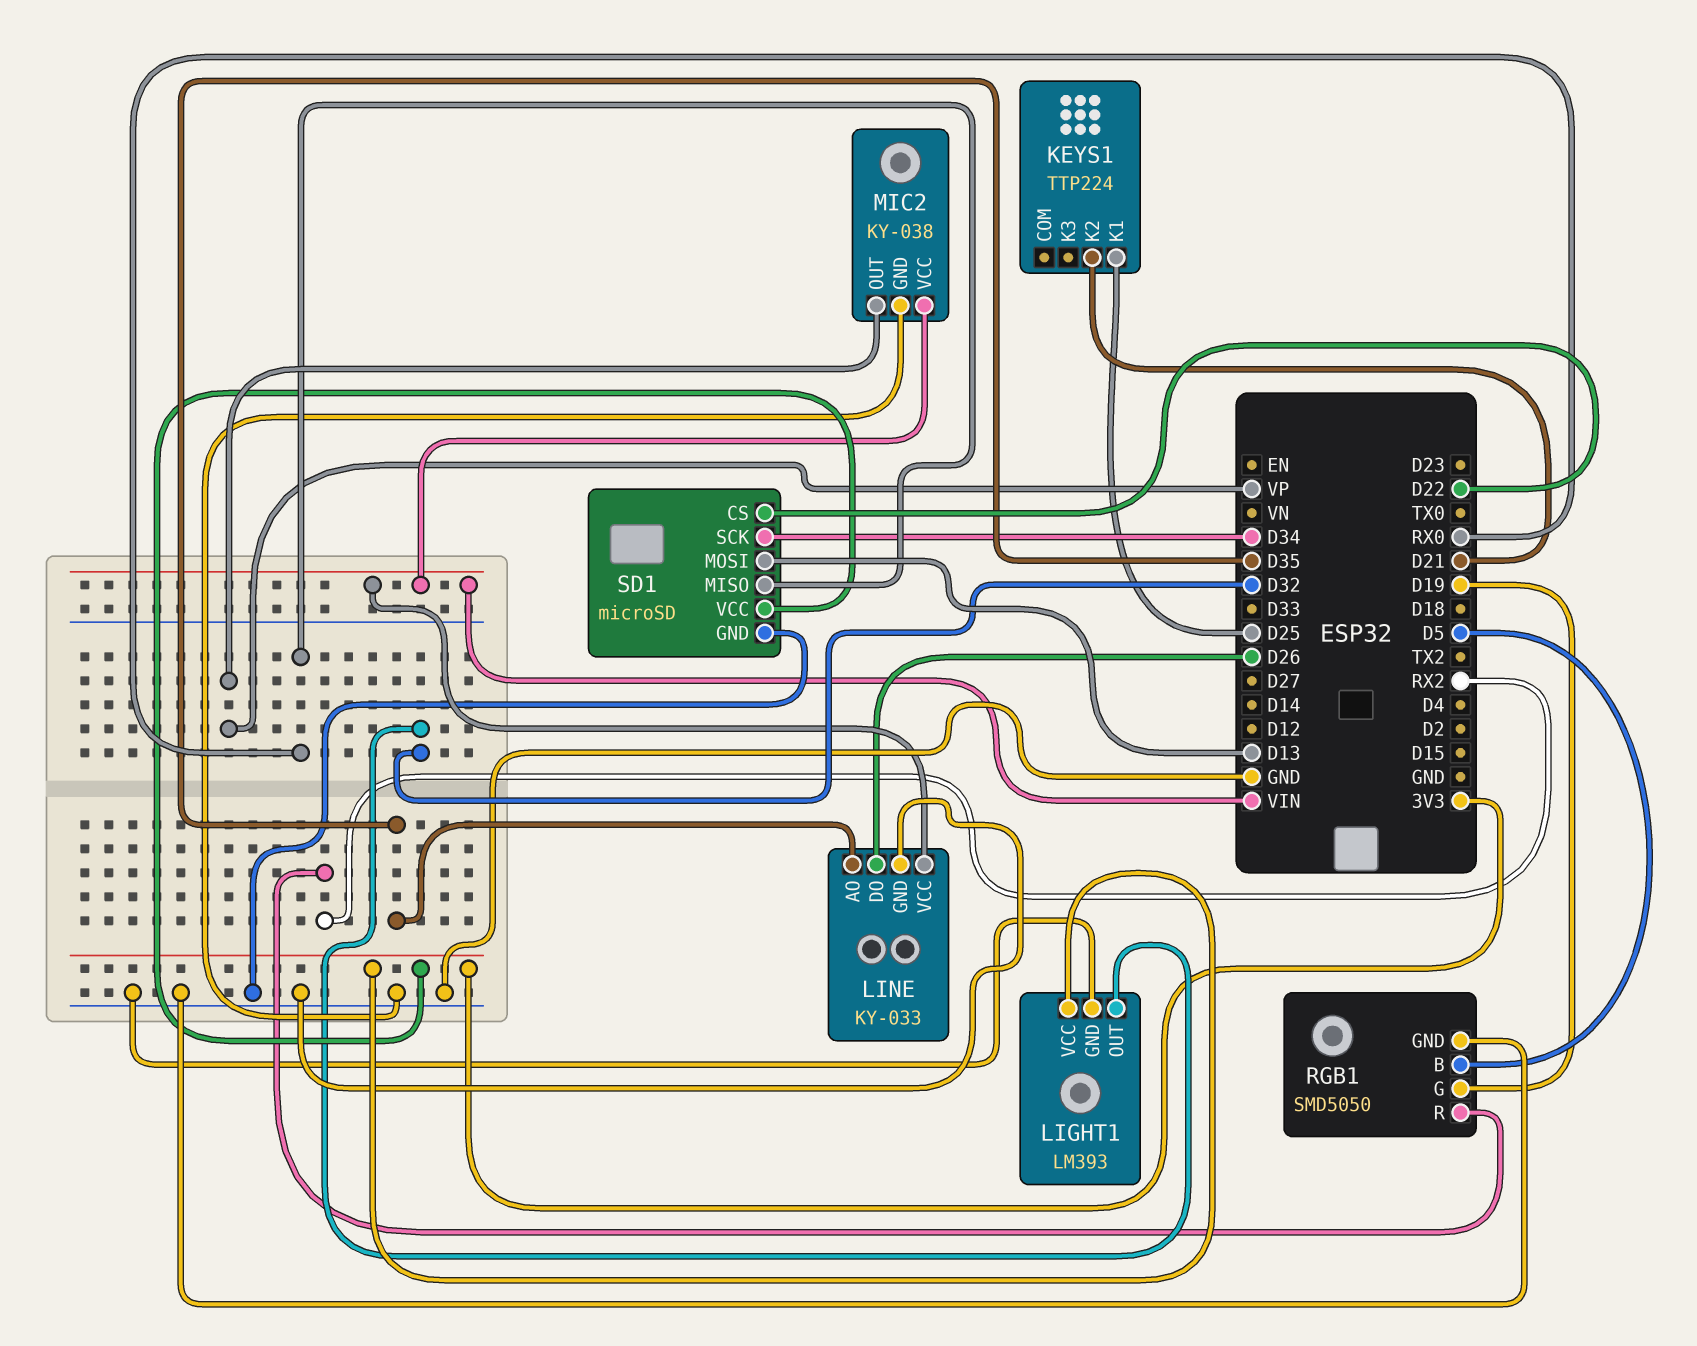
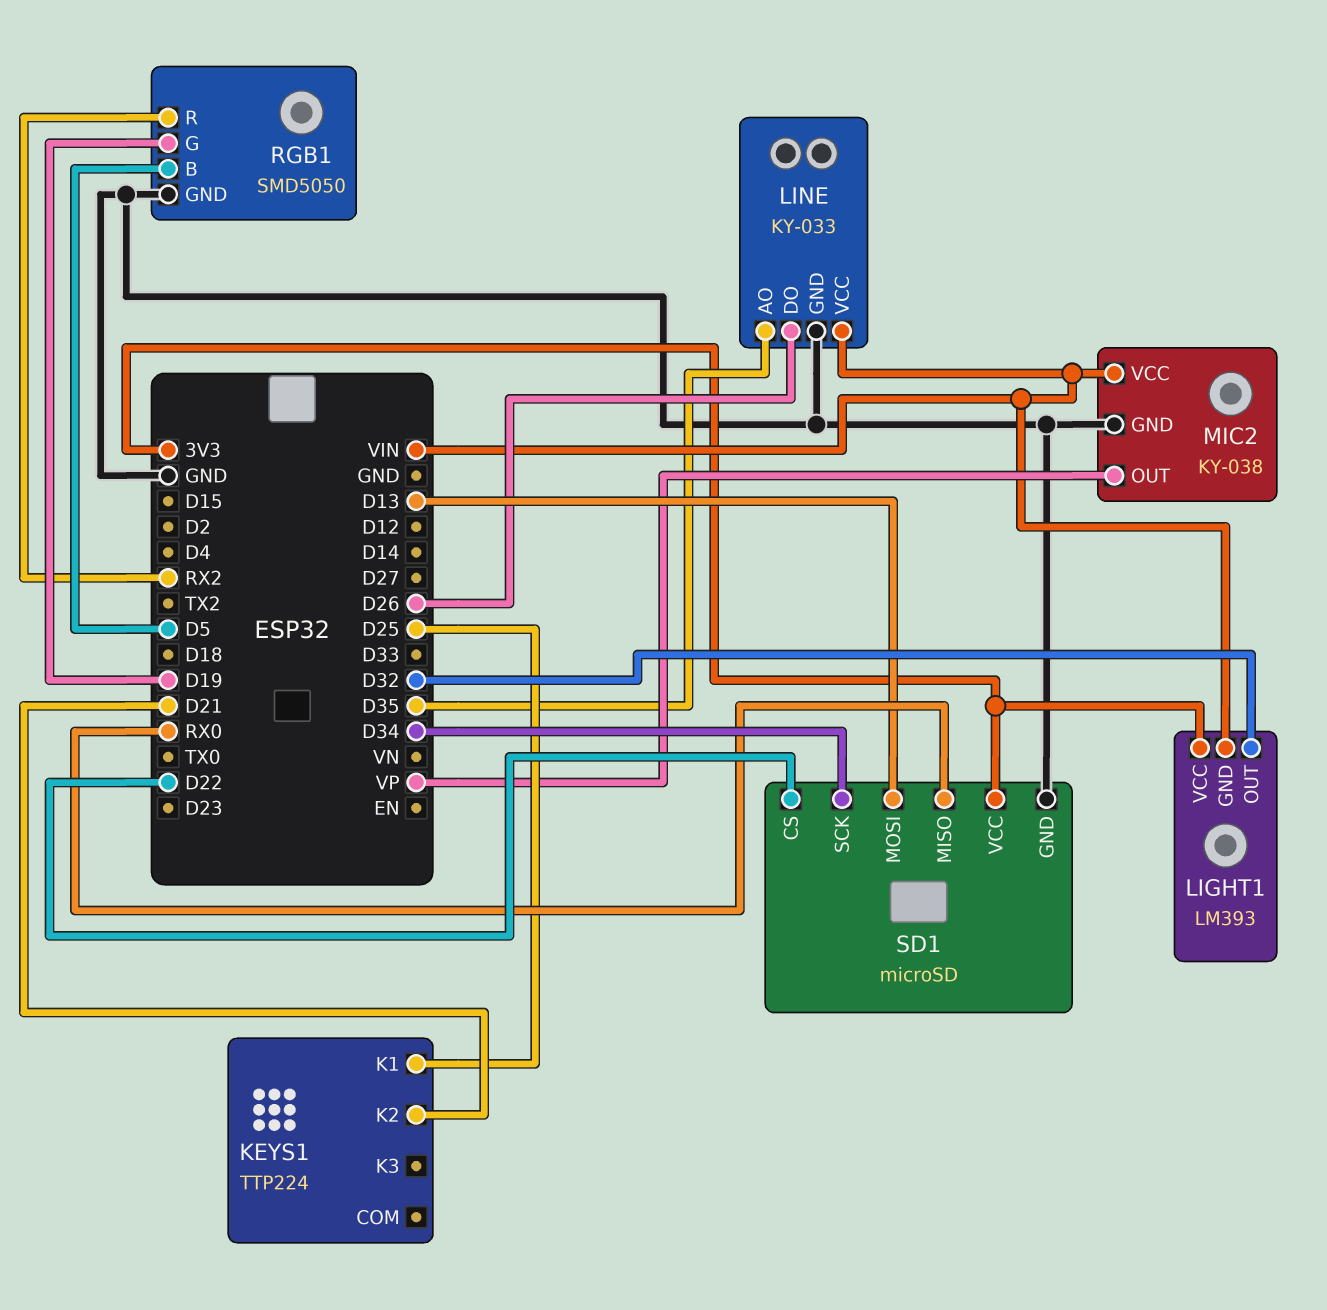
LIGHT1 pin GND: GND -> VIN

